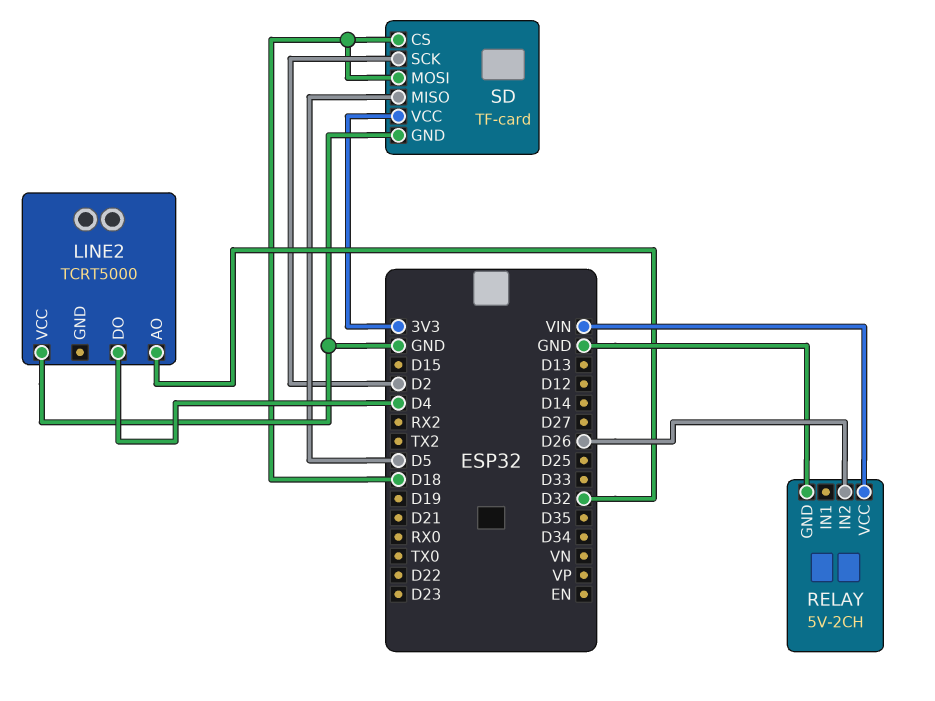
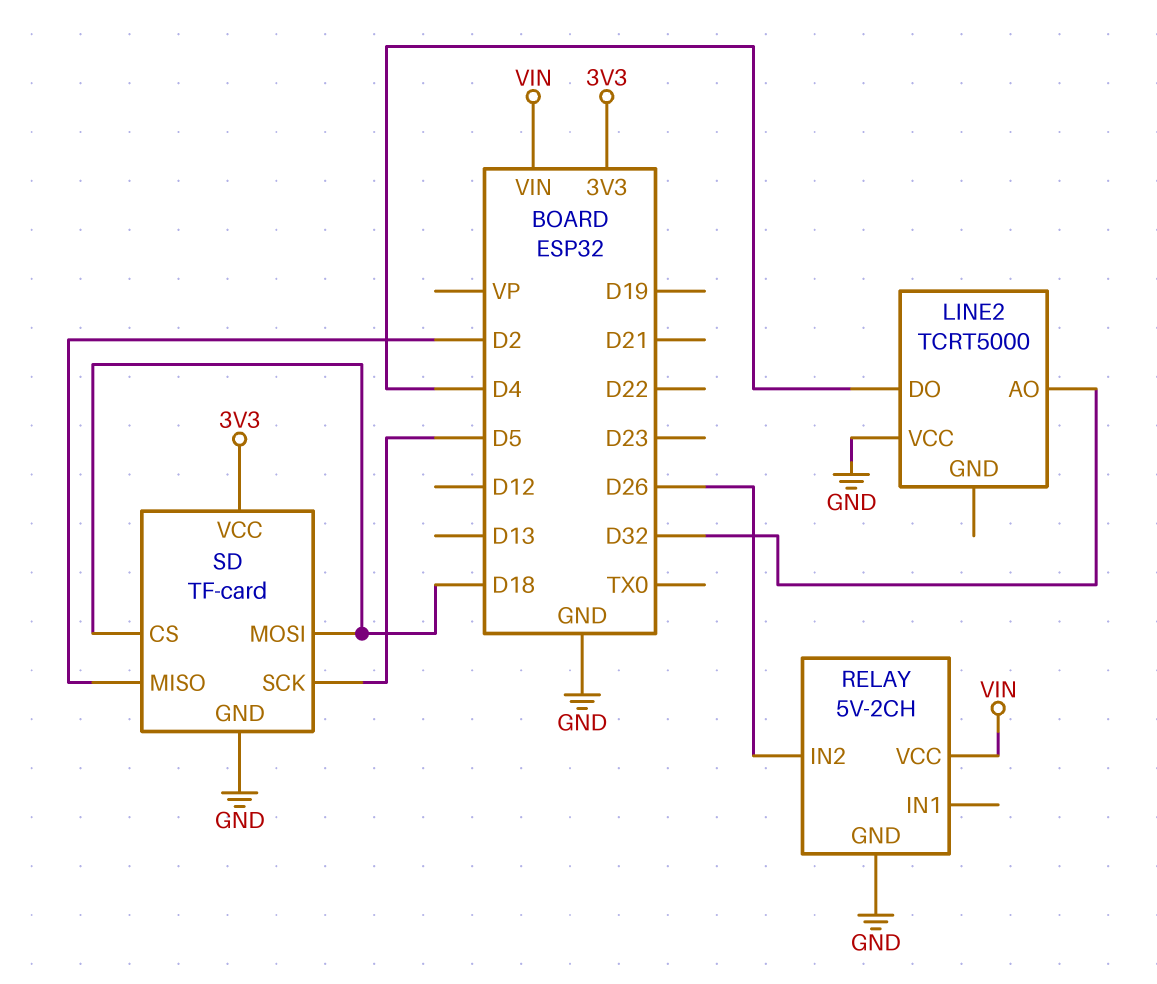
SD pin MISO: D5 -> D2
SD pin SCK: D2 -> D5

